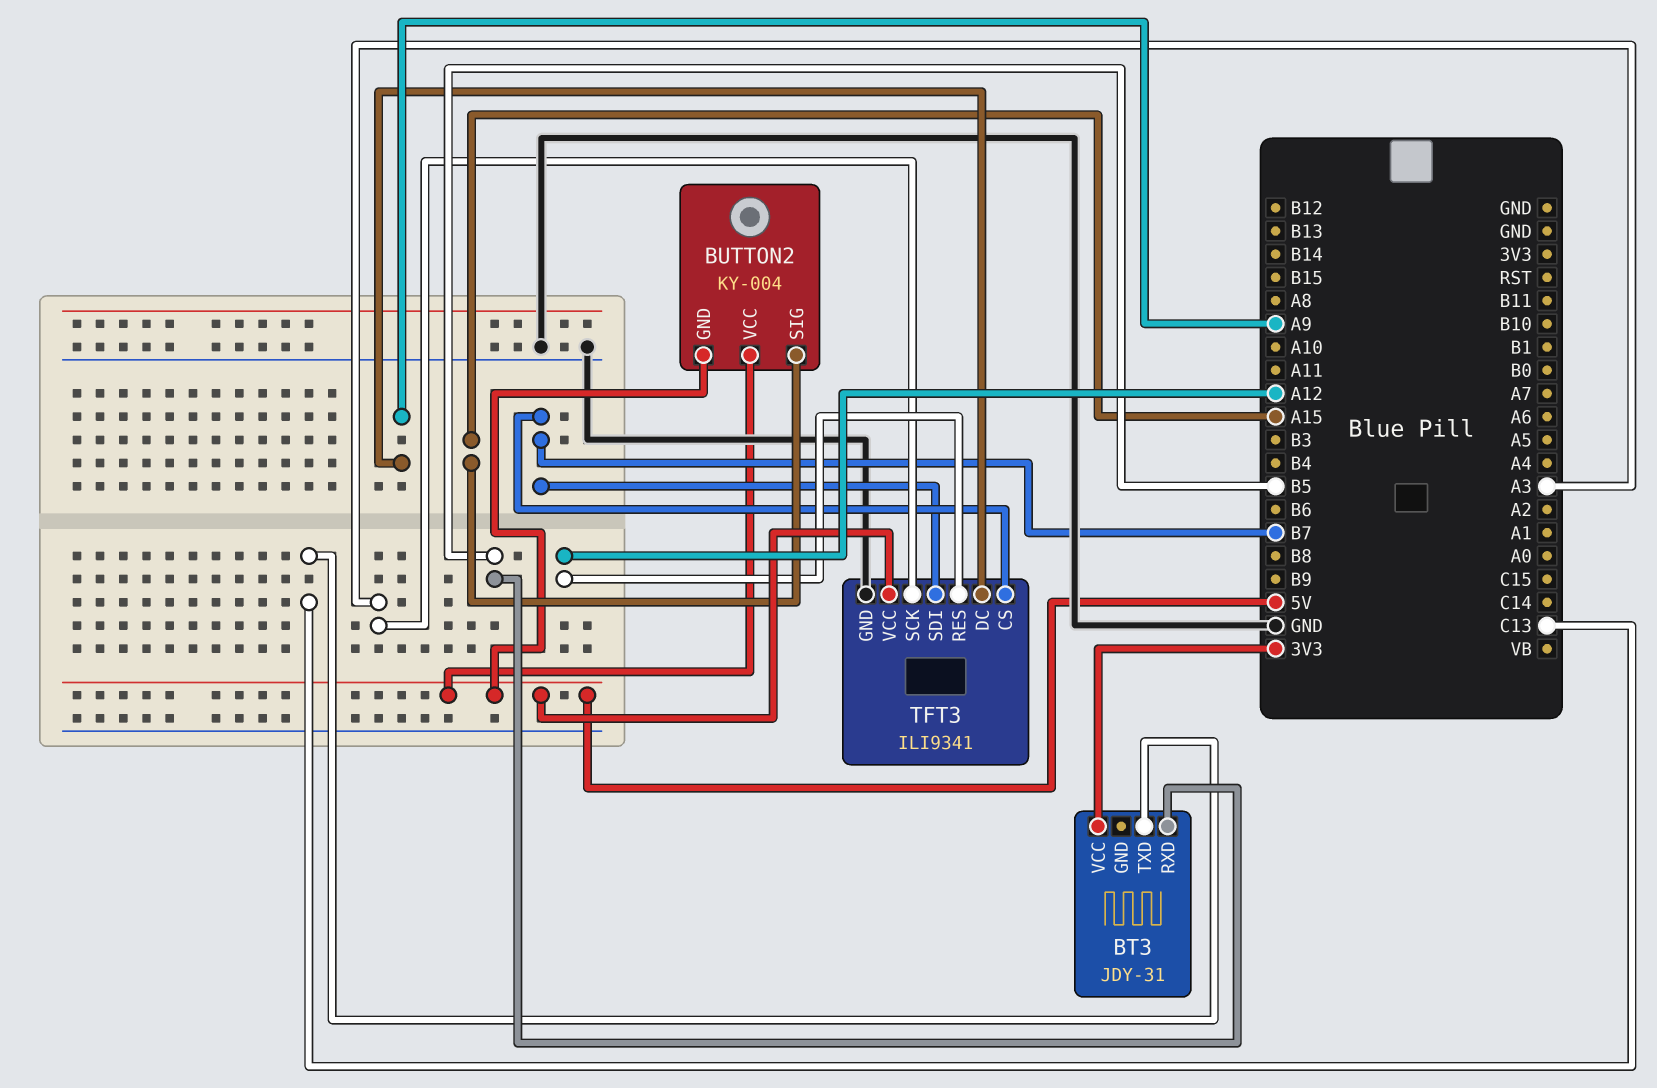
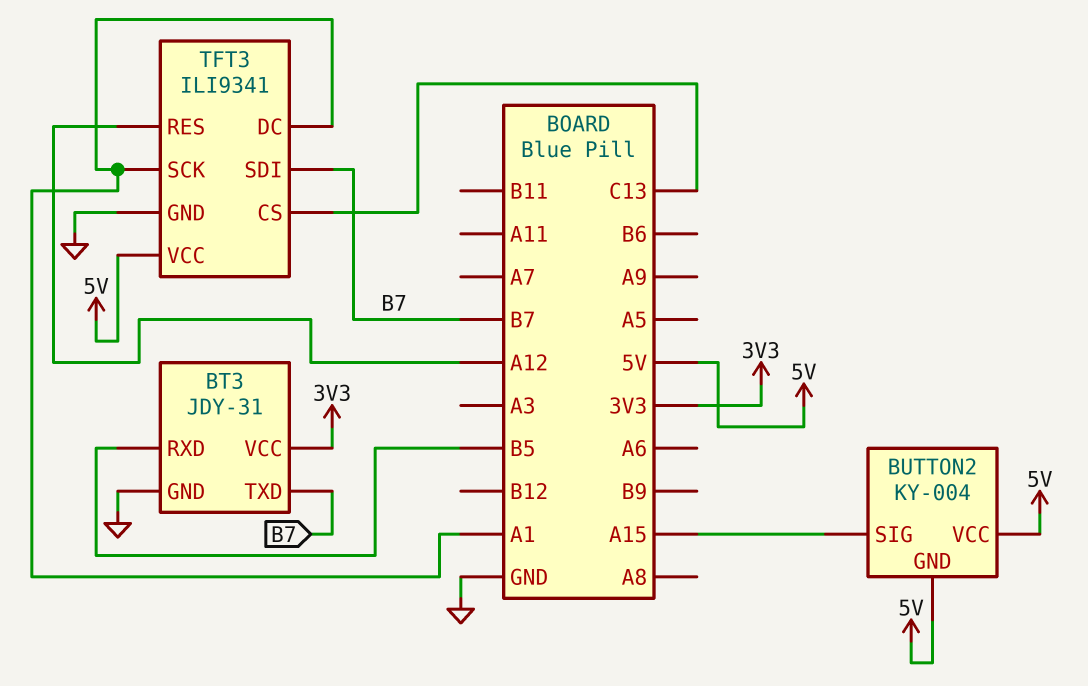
BT3 pin GND: none -> GND
BT3 pin TXD: C13 -> B7
TFT3 pin CS: B7 -> C13
TFT3 pin DC: A9 -> A1
TFT3 pin SCK: A3 -> A1

